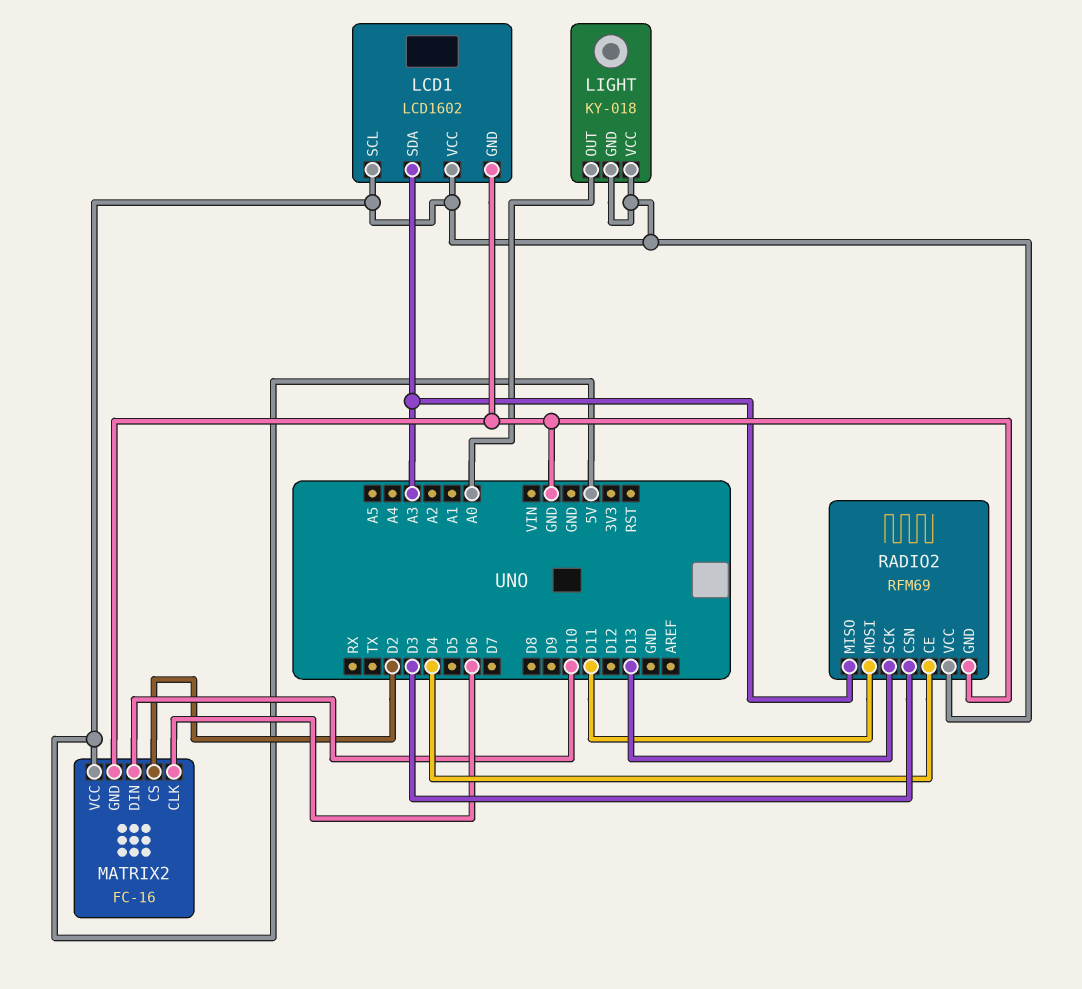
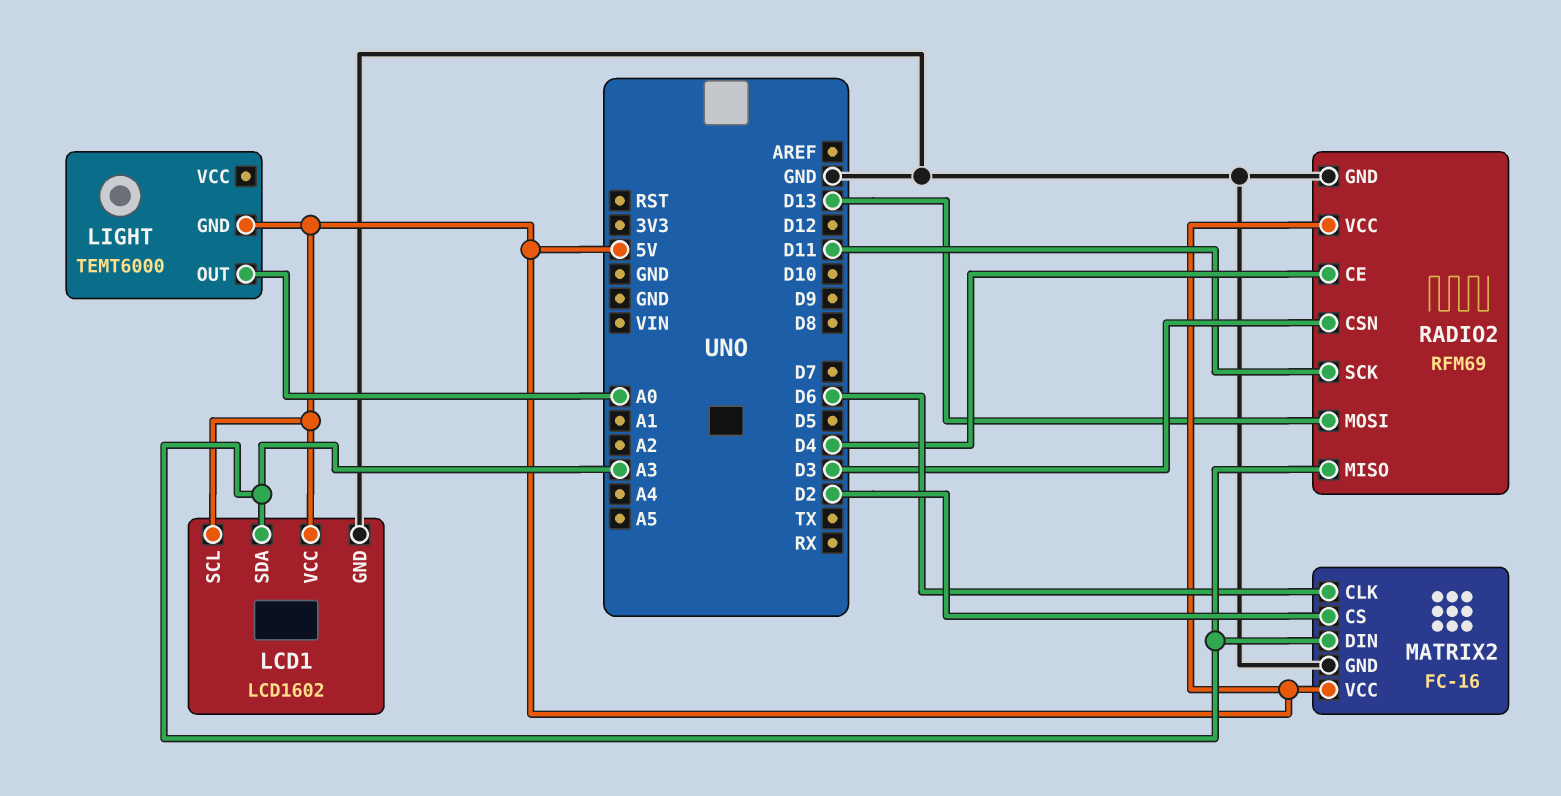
LIGHT: KY-018 -> TEMT6000
LIGHT pin VCC: 5V -> none
MATRIX2 pin DIN: D10 -> A3
RADIO2 pin MOSI: D11 -> D13
RADIO2 pin SCK: D13 -> D11

